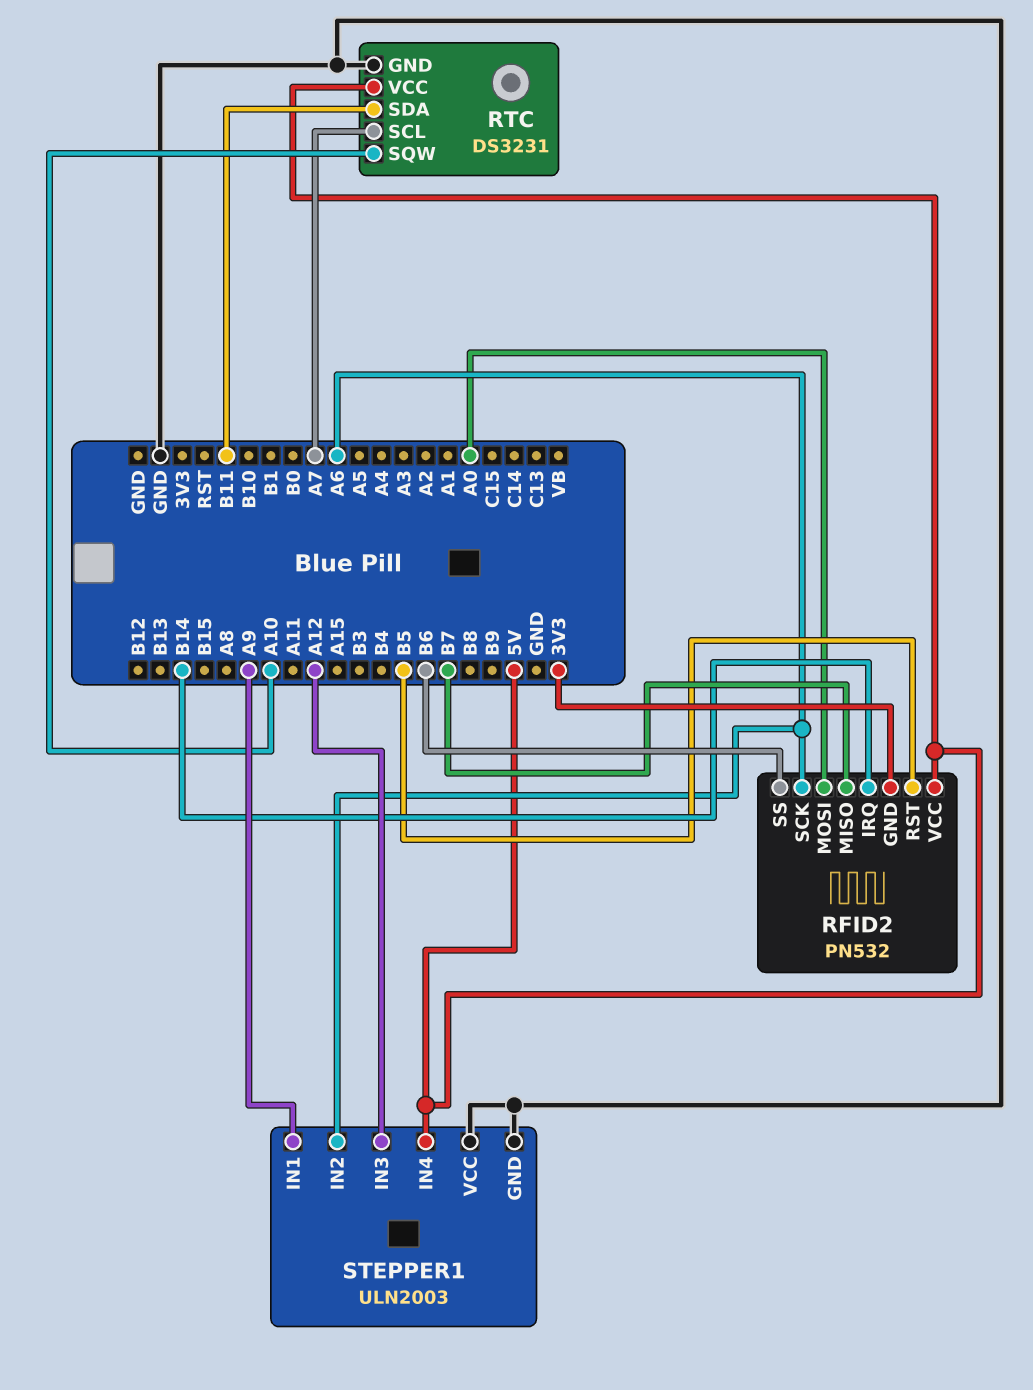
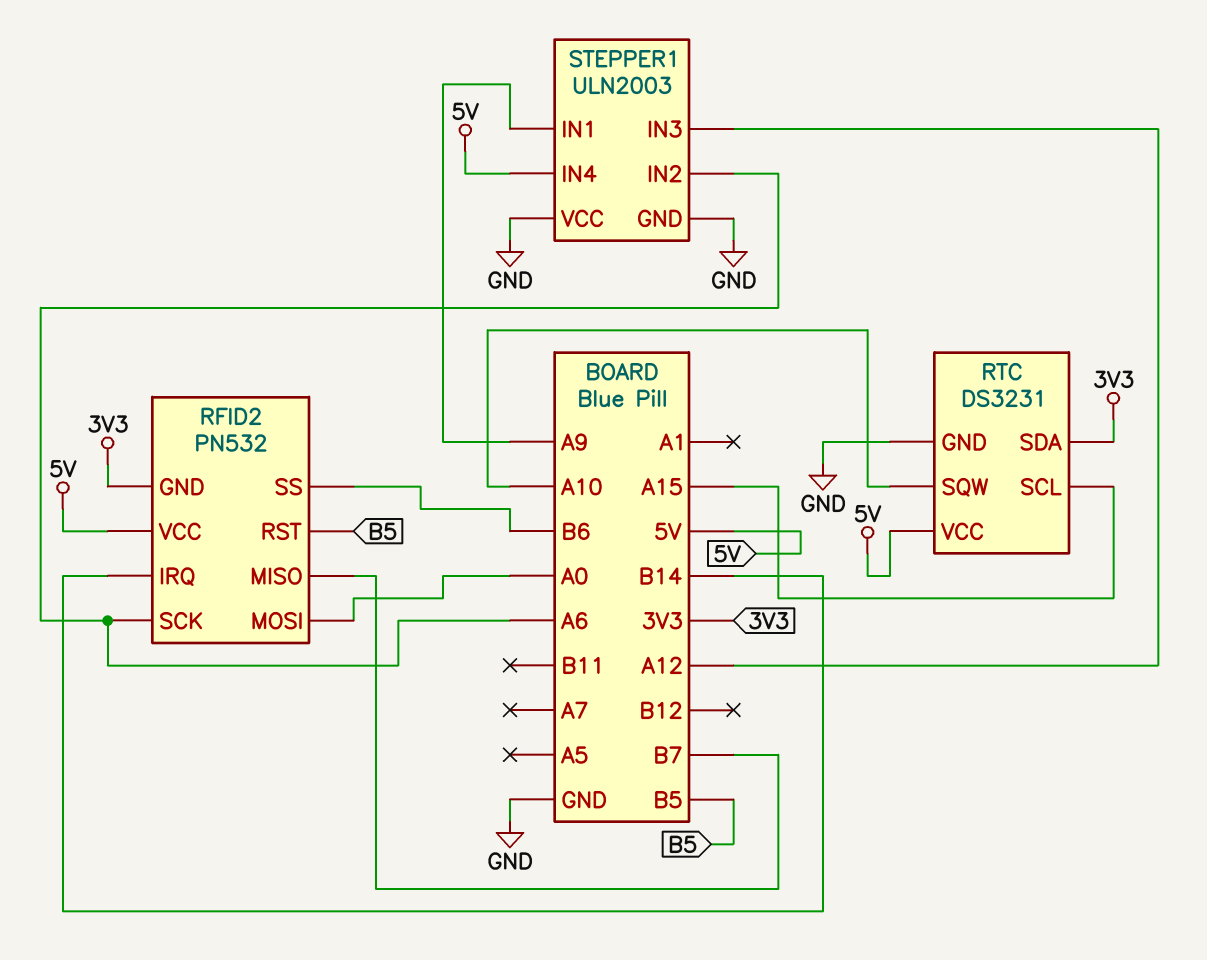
RTC pin SCL: A7 -> A15
RTC pin SDA: B11 -> 3V3

